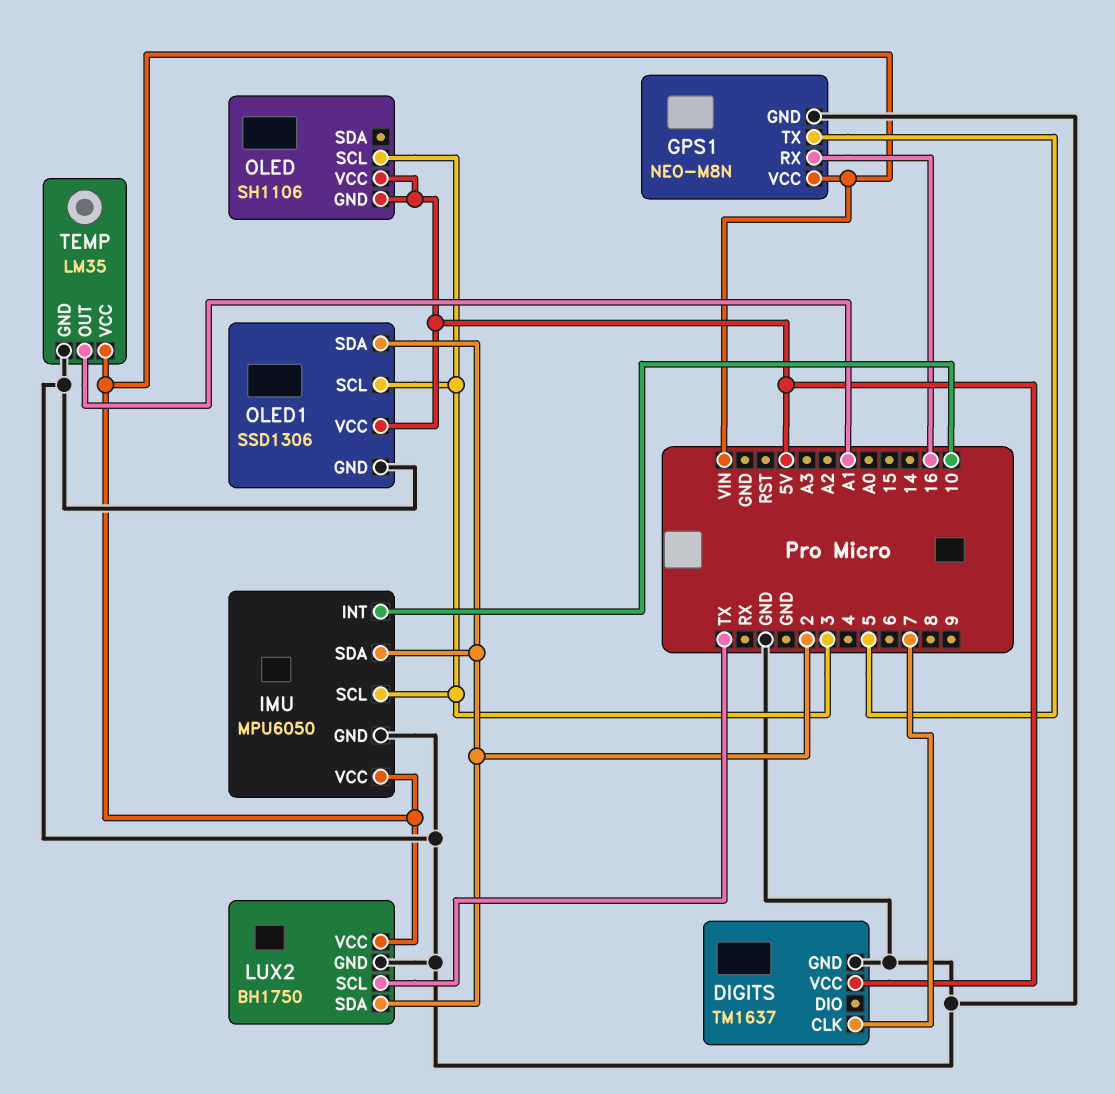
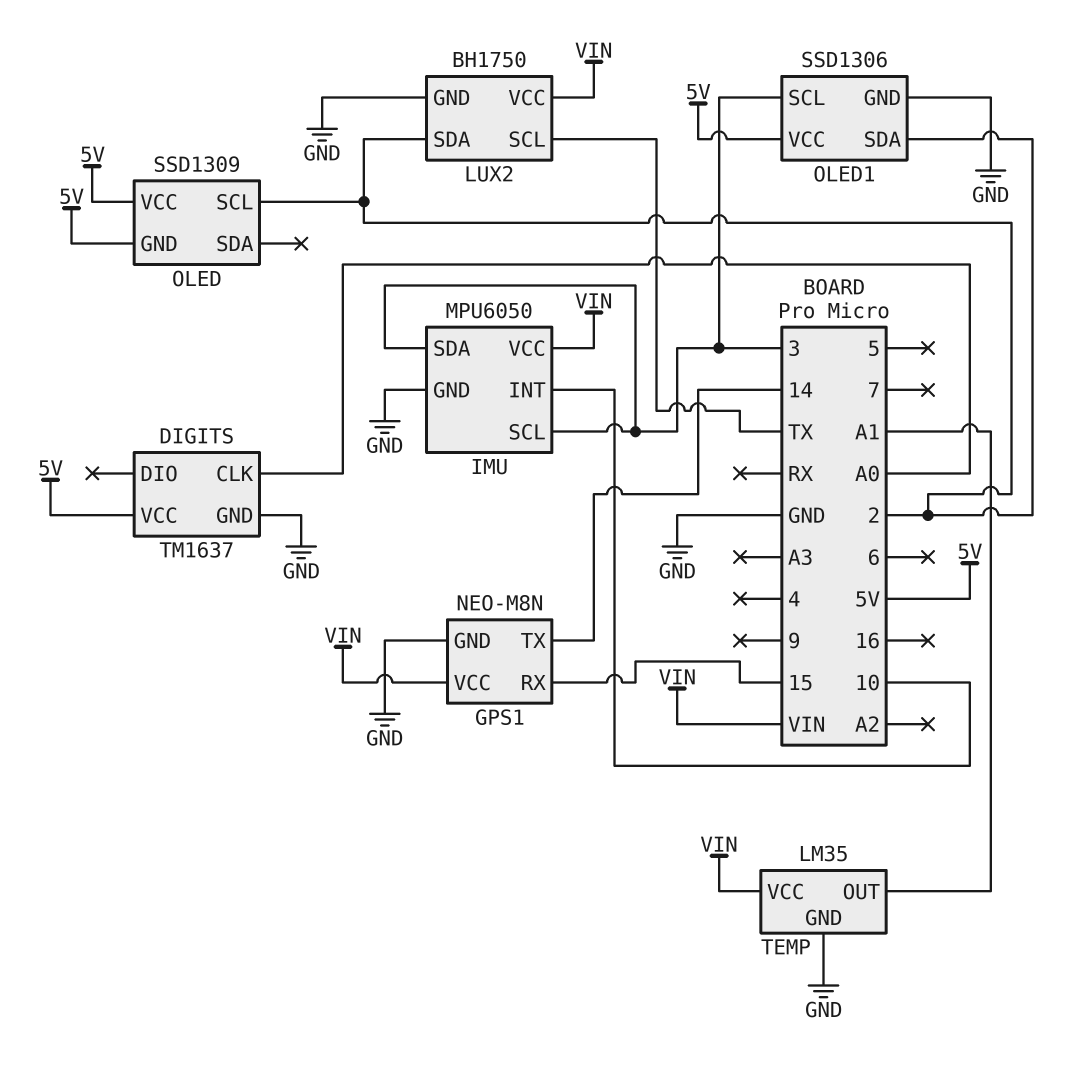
DIGITS pin CLK: 7 -> A0
GPS1 pin RX: 16 -> 15
GPS1 pin TX: 5 -> 14
IMU pin SDA: 2 -> 3
OLED: SH1106 -> SSD1309
OLED pin SCL: 3 -> 2

